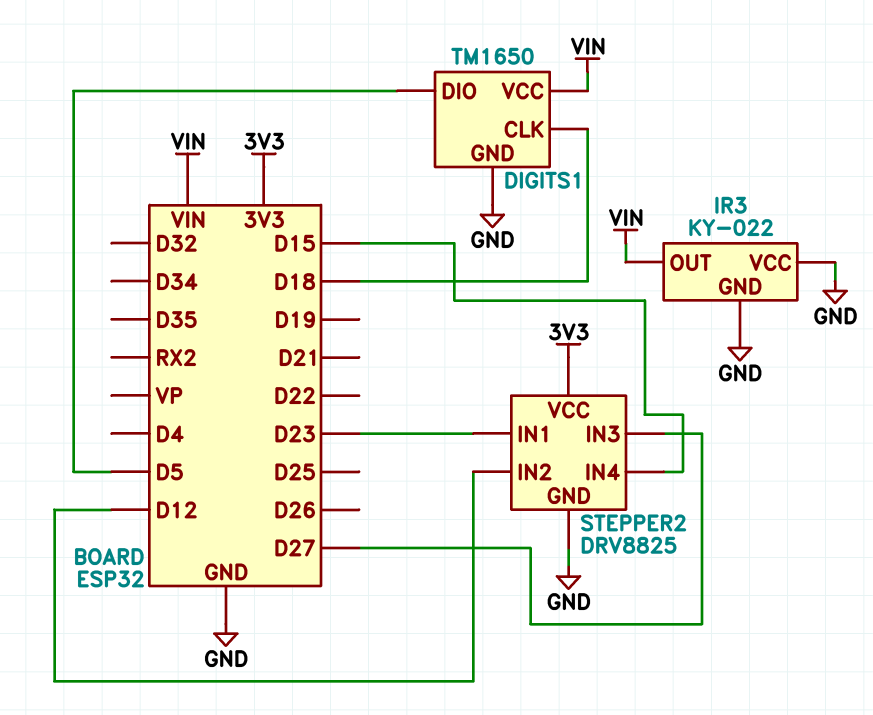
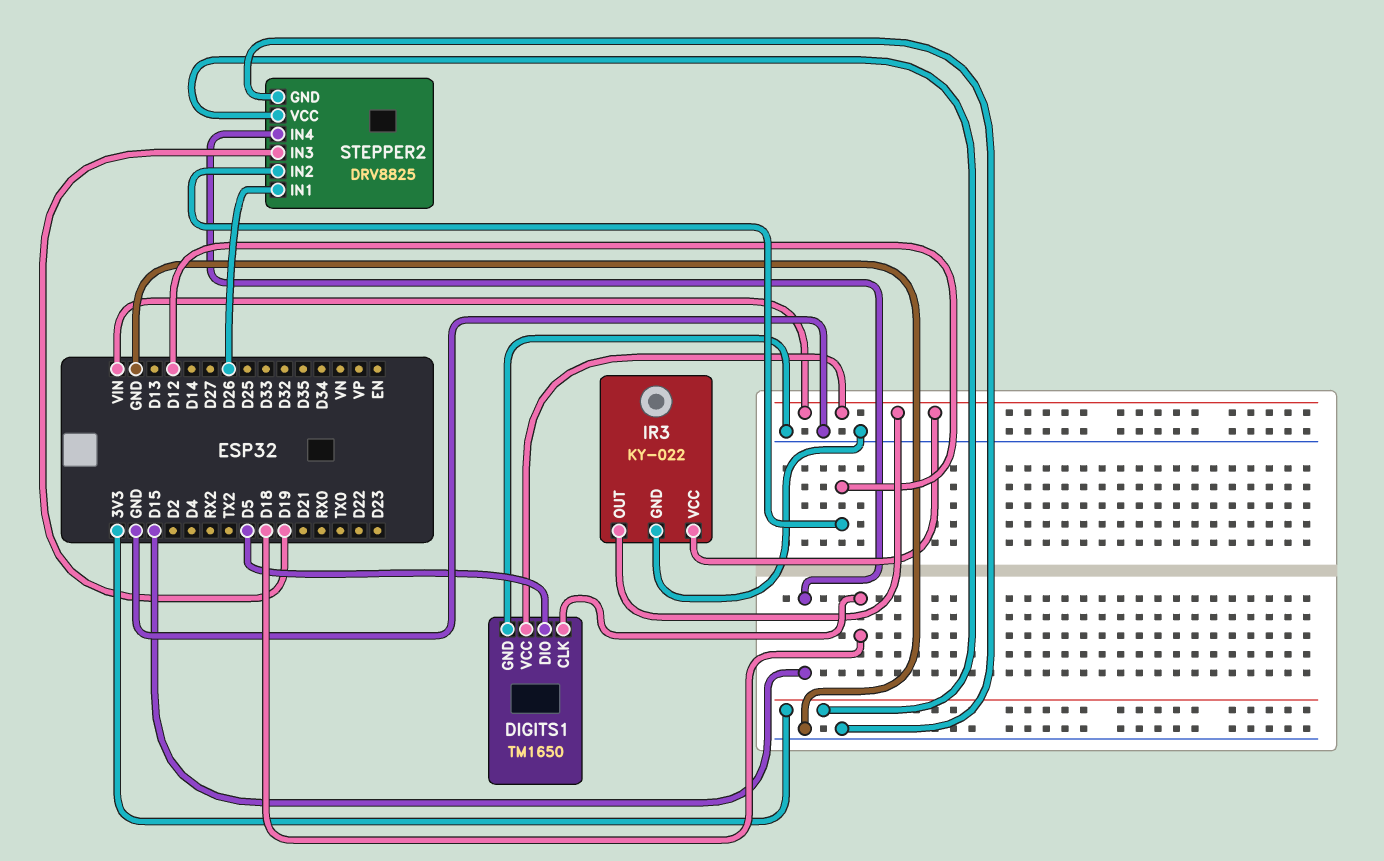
IR3 pin VCC: GND -> VIN
STEPPER2 pin IN1: D23 -> D26
STEPPER2 pin IN3: D27 -> D19

